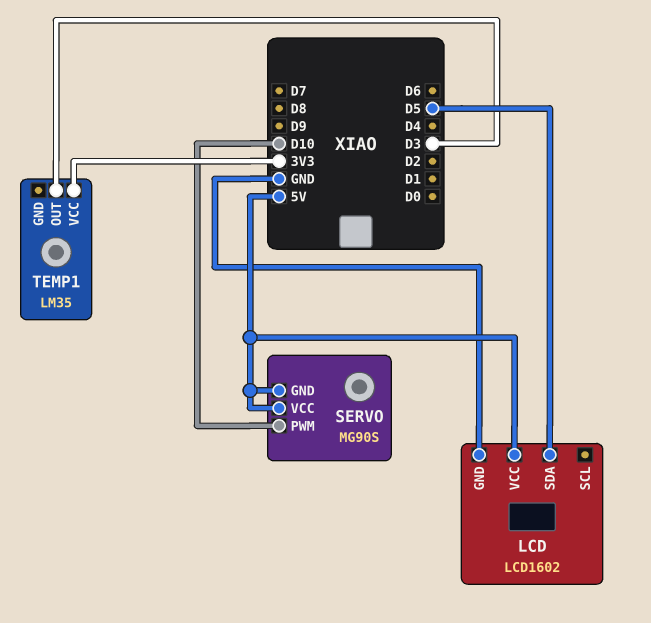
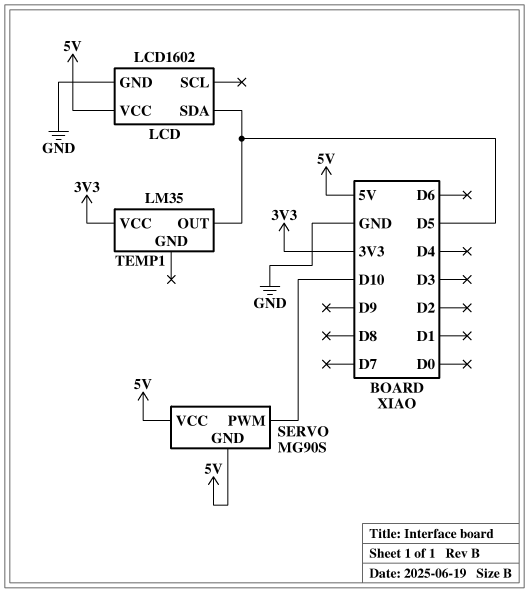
TEMP1 pin OUT: D3 -> D5

